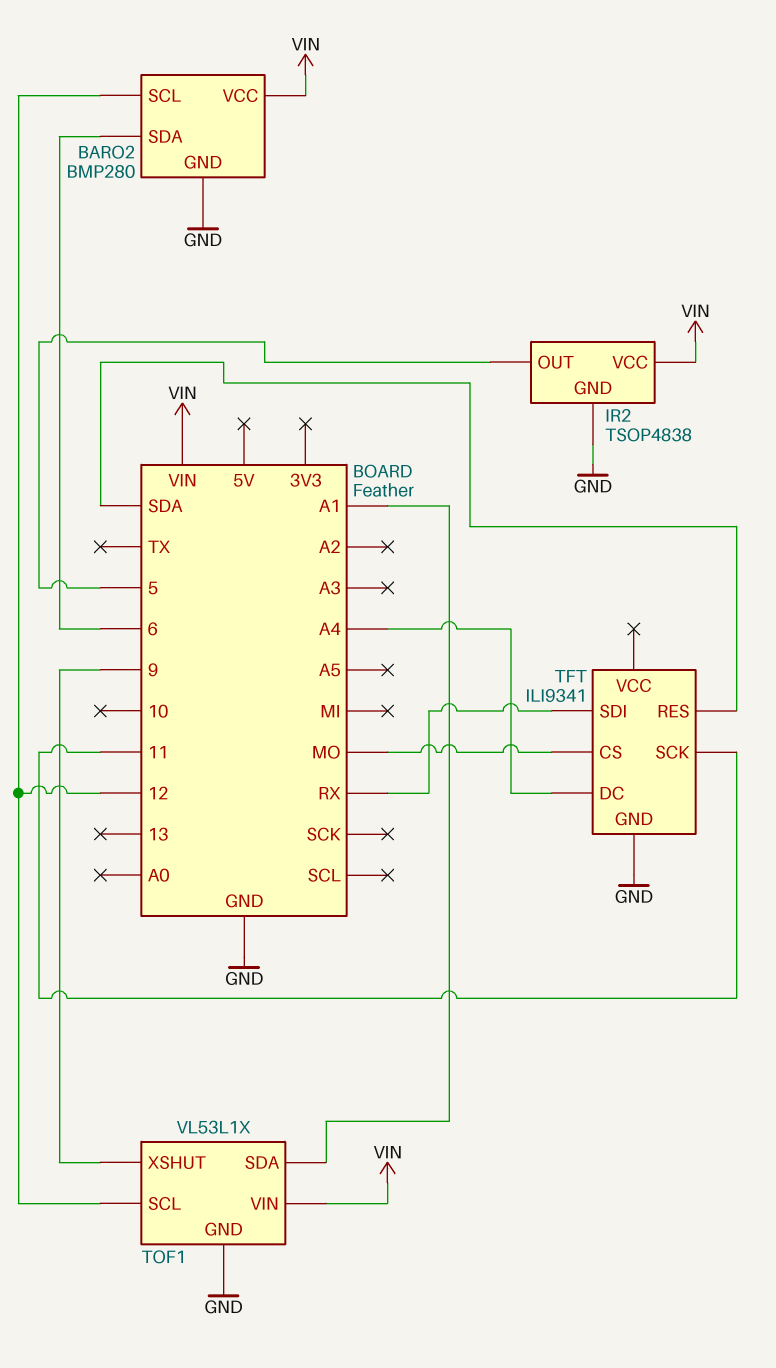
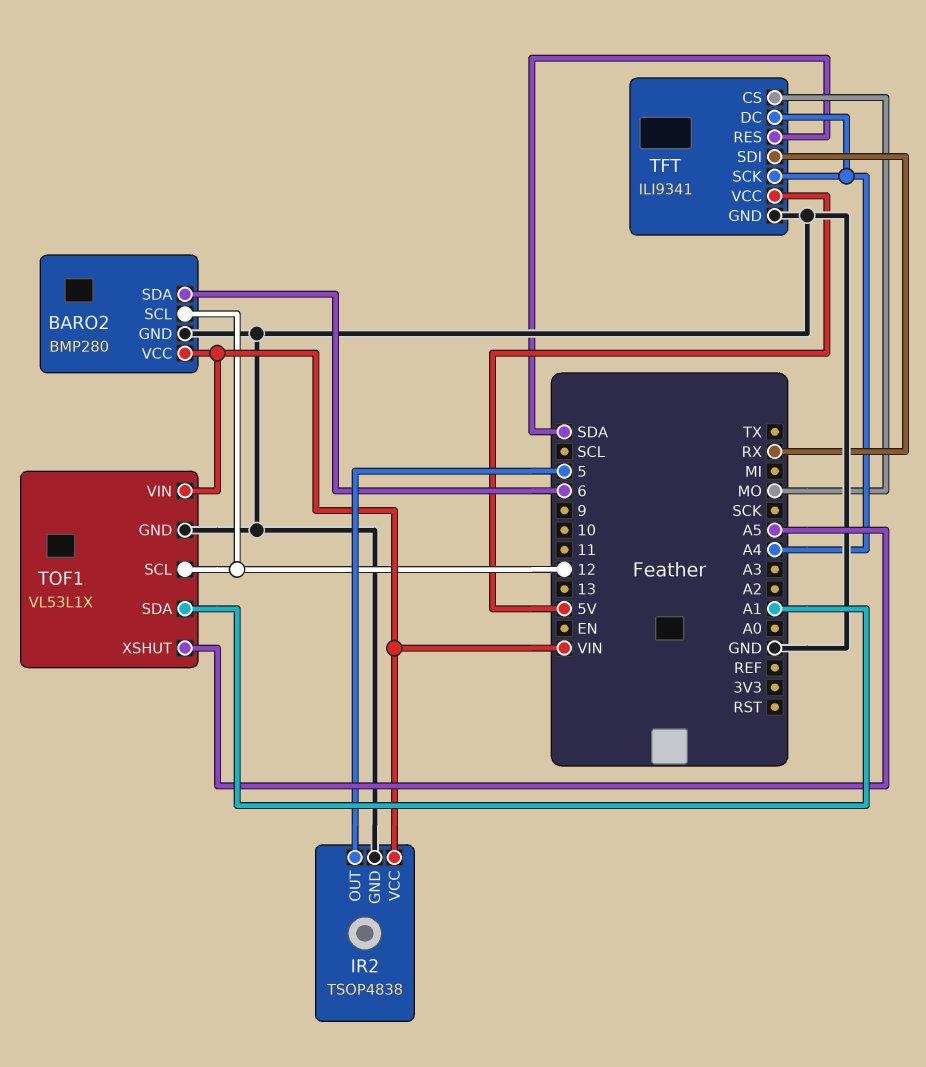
TFT pin SCK: 11 -> A4
TFT pin VCC: none -> 5V
TOF1 pin XSHUT: 9 -> A5

